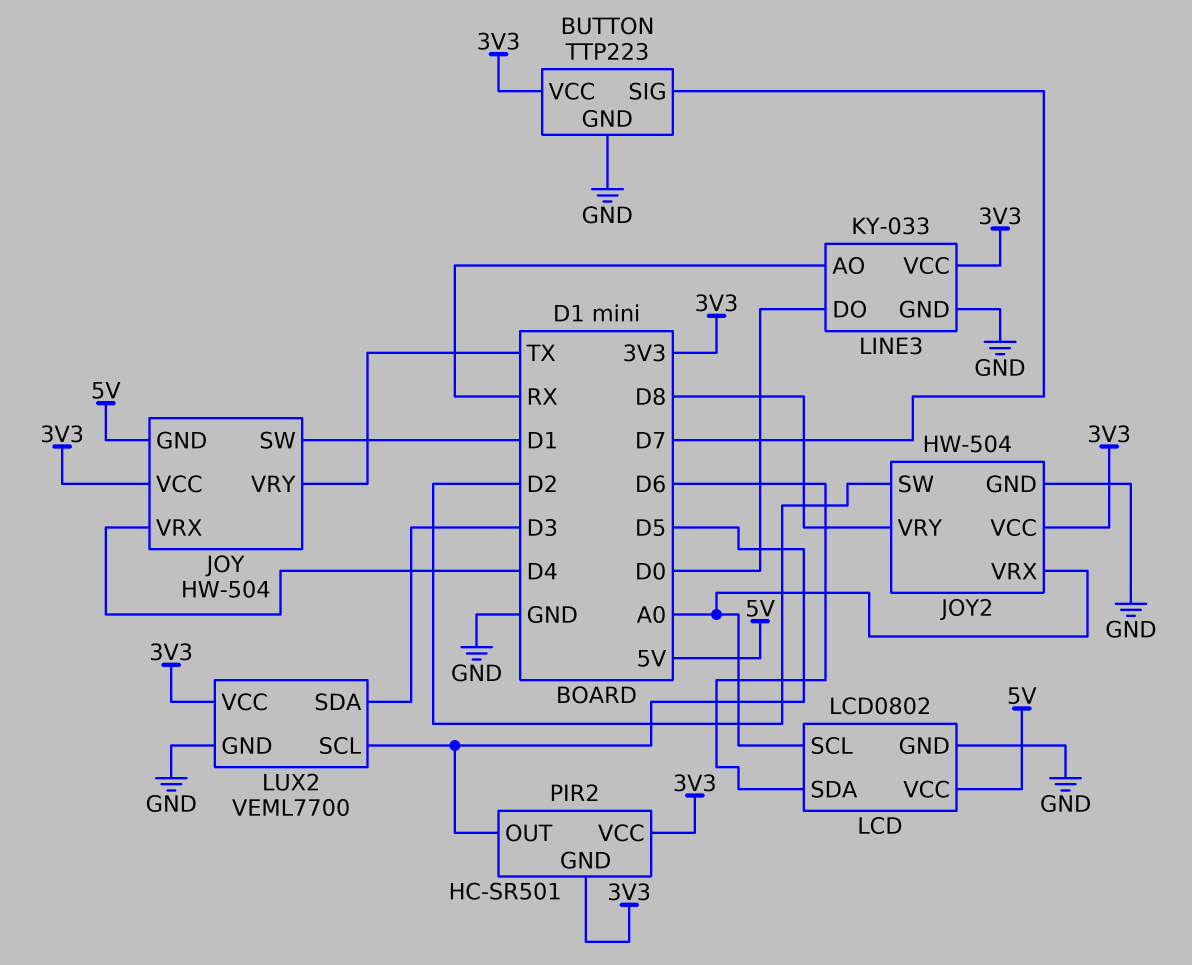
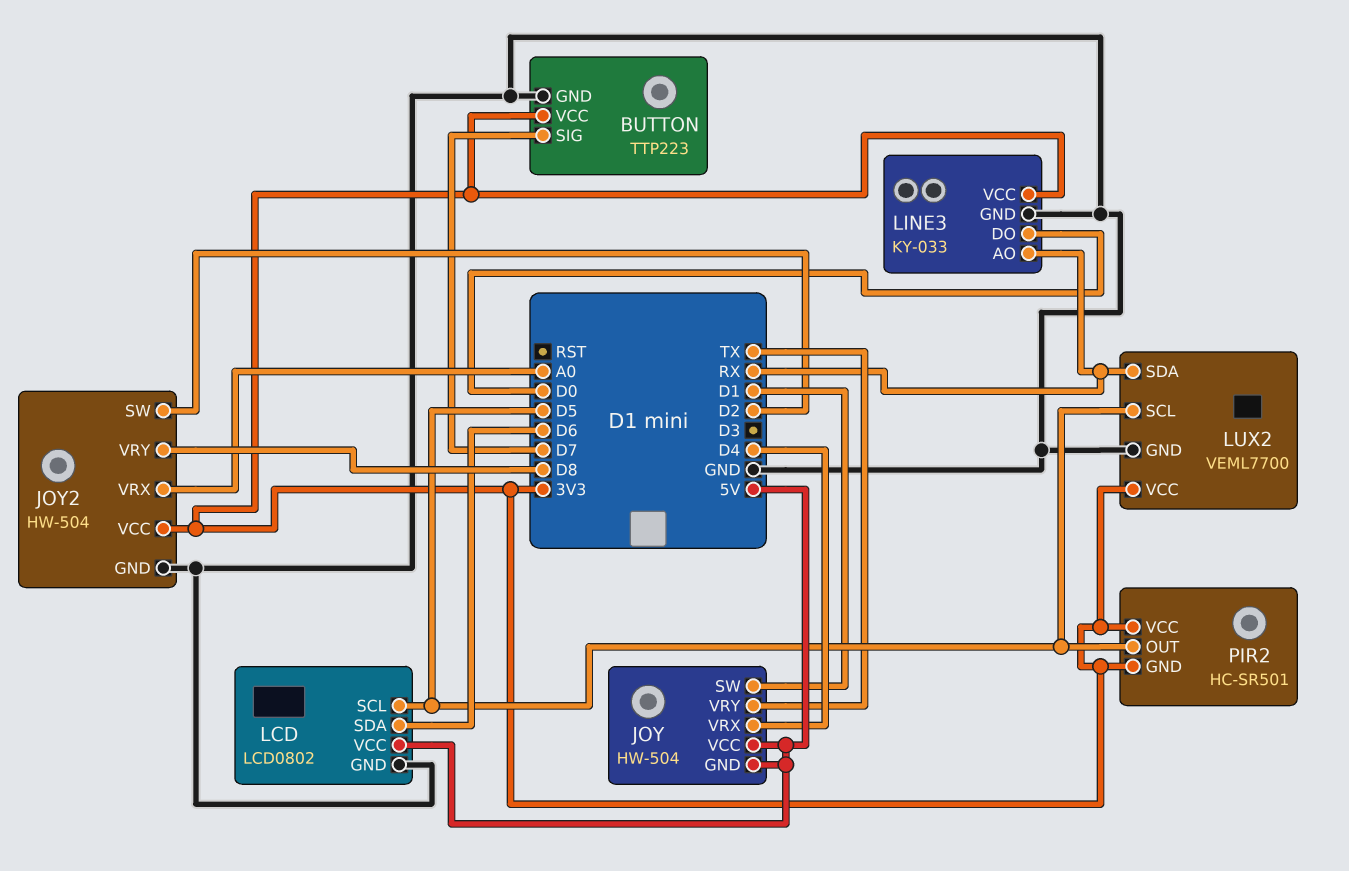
JOY pin VCC: 3V3 -> 5V
LCD pin SCL: A0 -> D5
LUX2 pin SDA: D3 -> RX

